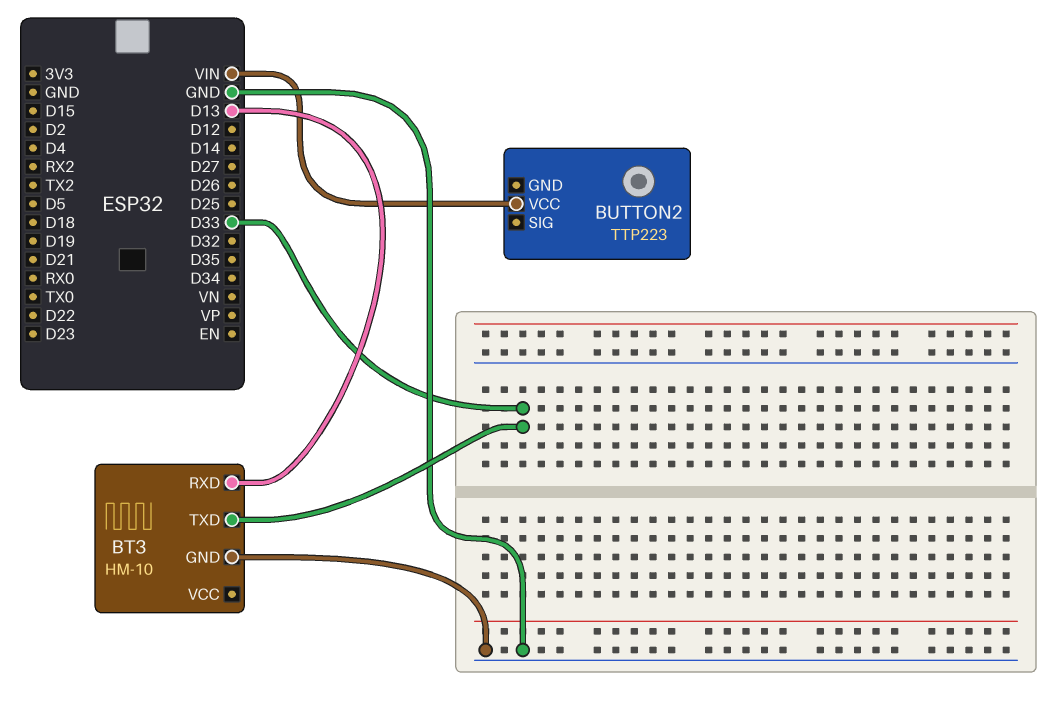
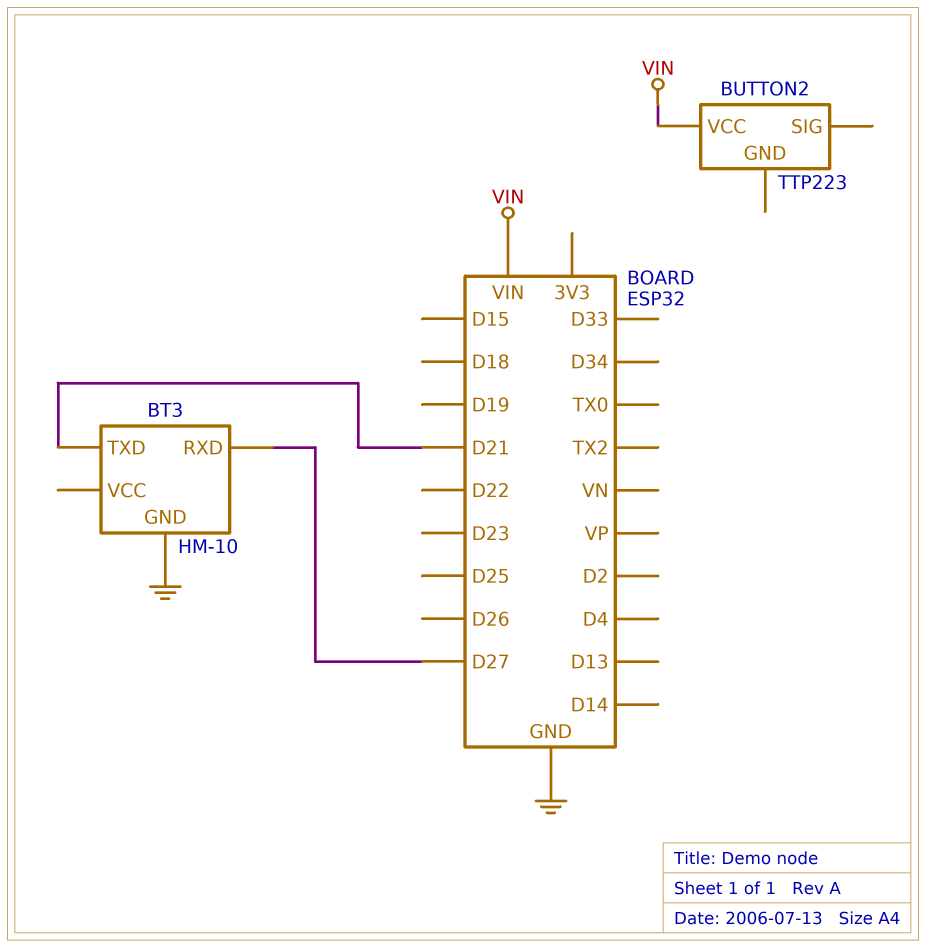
BT3 pin RXD: D13 -> D27
BT3 pin TXD: D33 -> D21

